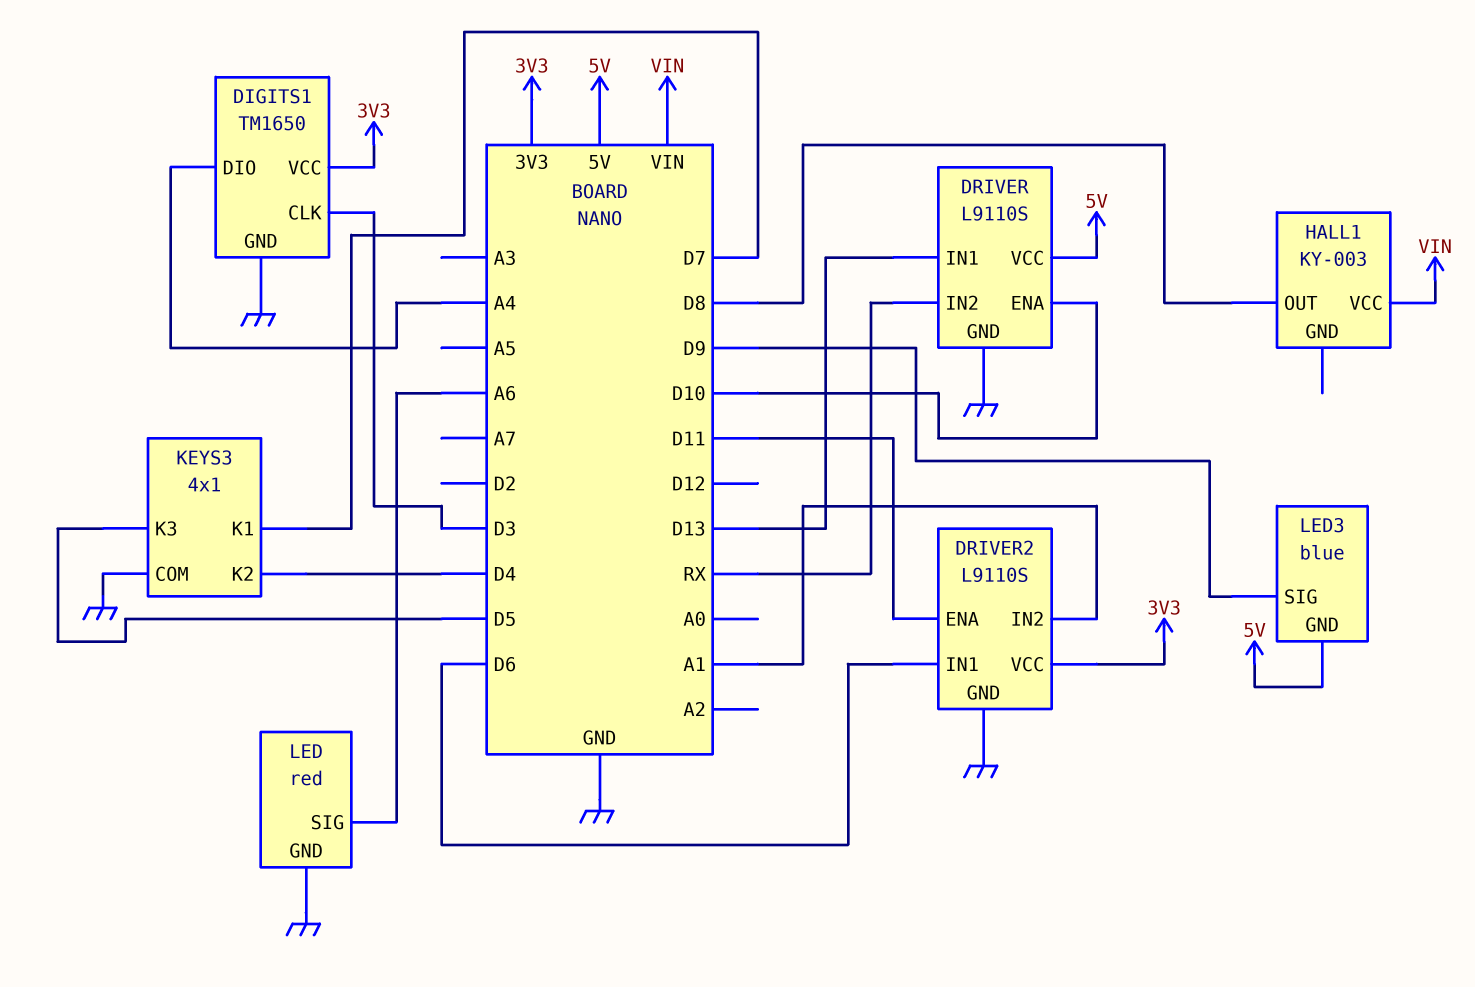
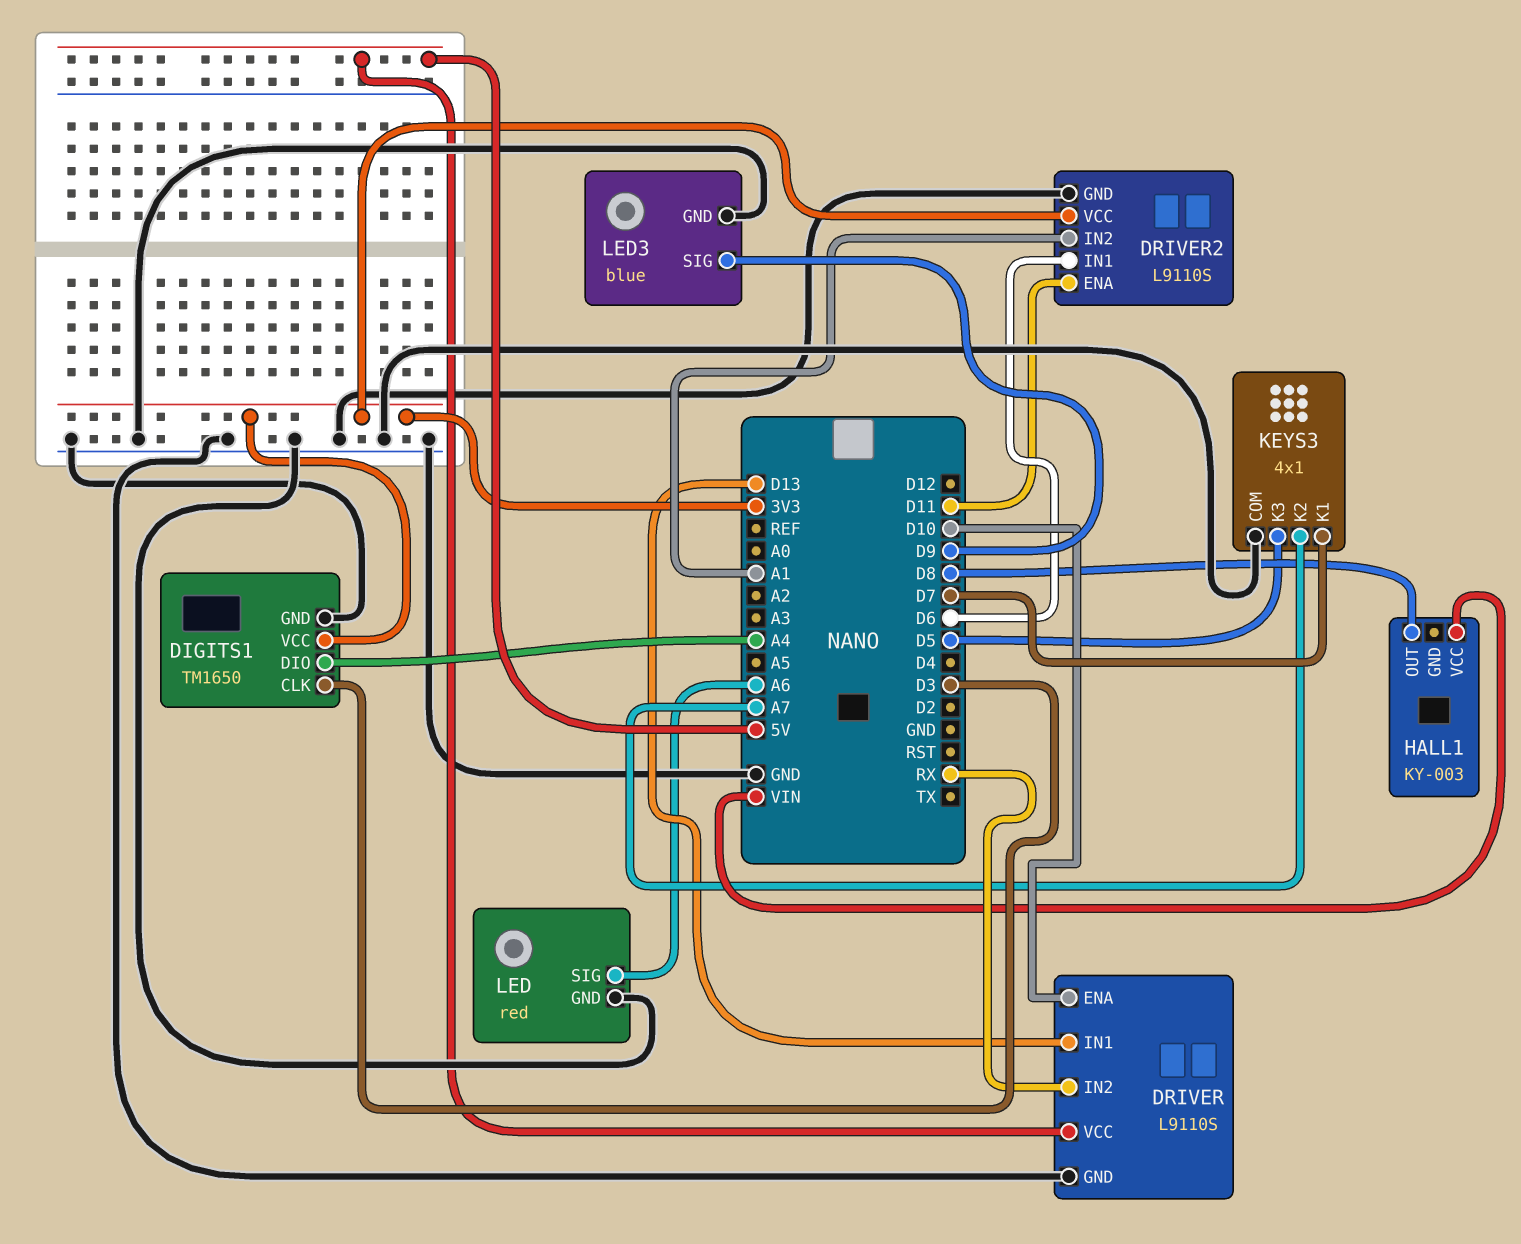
KEYS3 pin K2: D4 -> A7
LED3 pin GND: 5V -> GND

